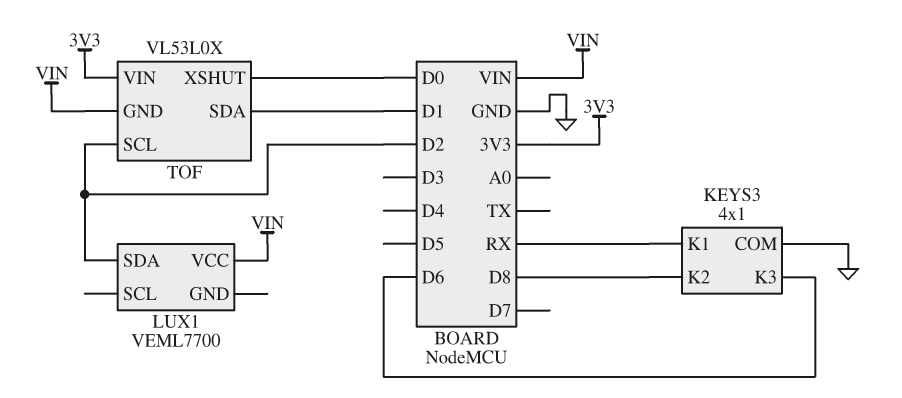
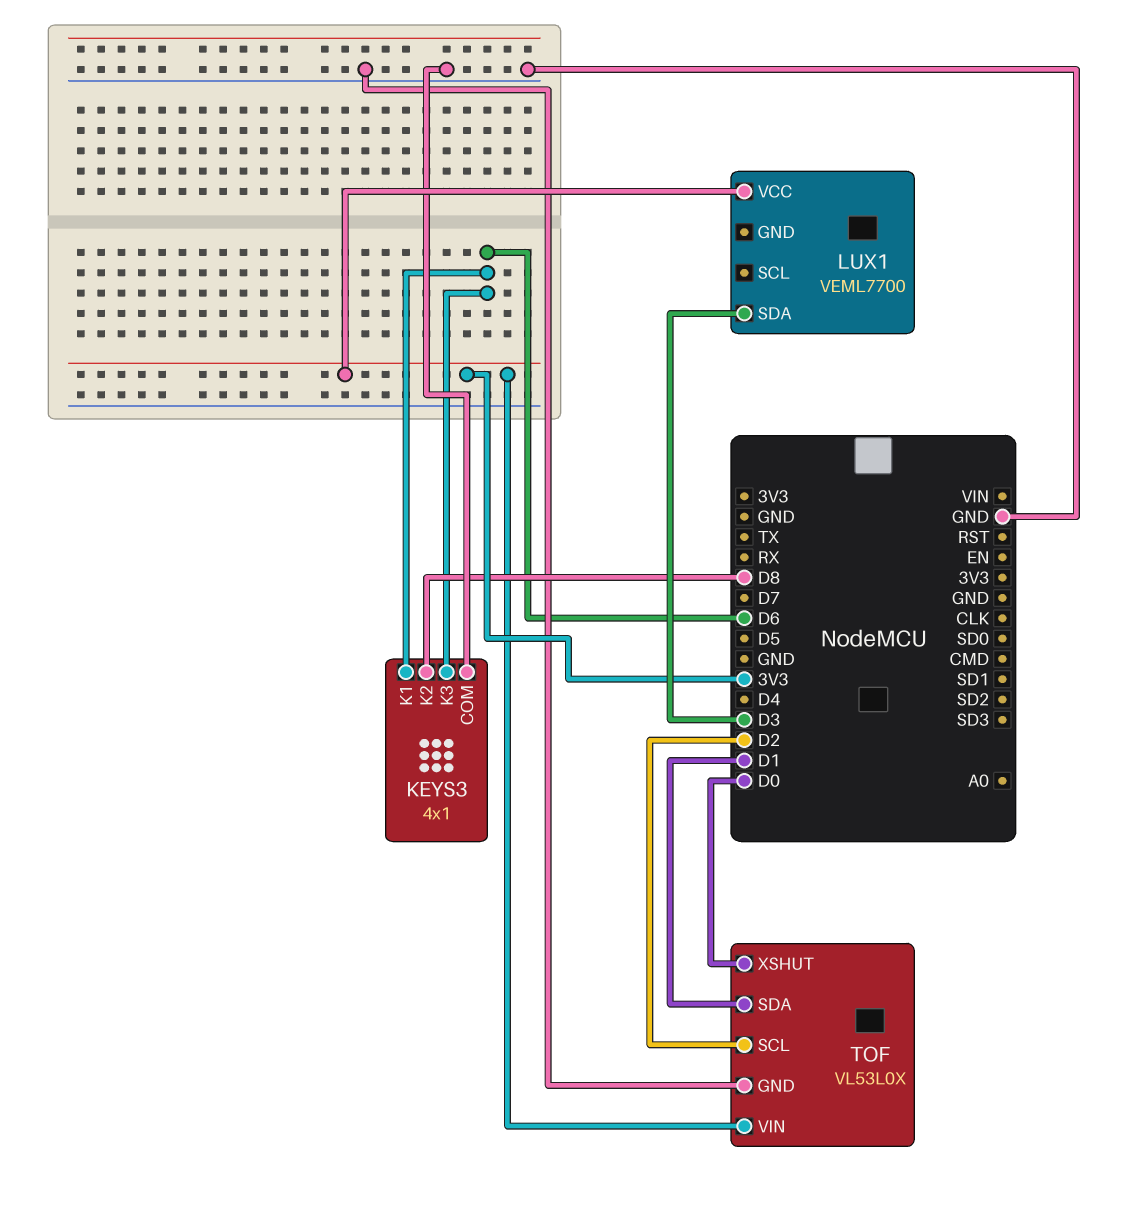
KEYS3 pin K1: RX -> D6
LUX1 pin SDA: D2 -> D3
LUX1 pin VCC: VIN -> 3V3
TOF pin GND: VIN -> GND

